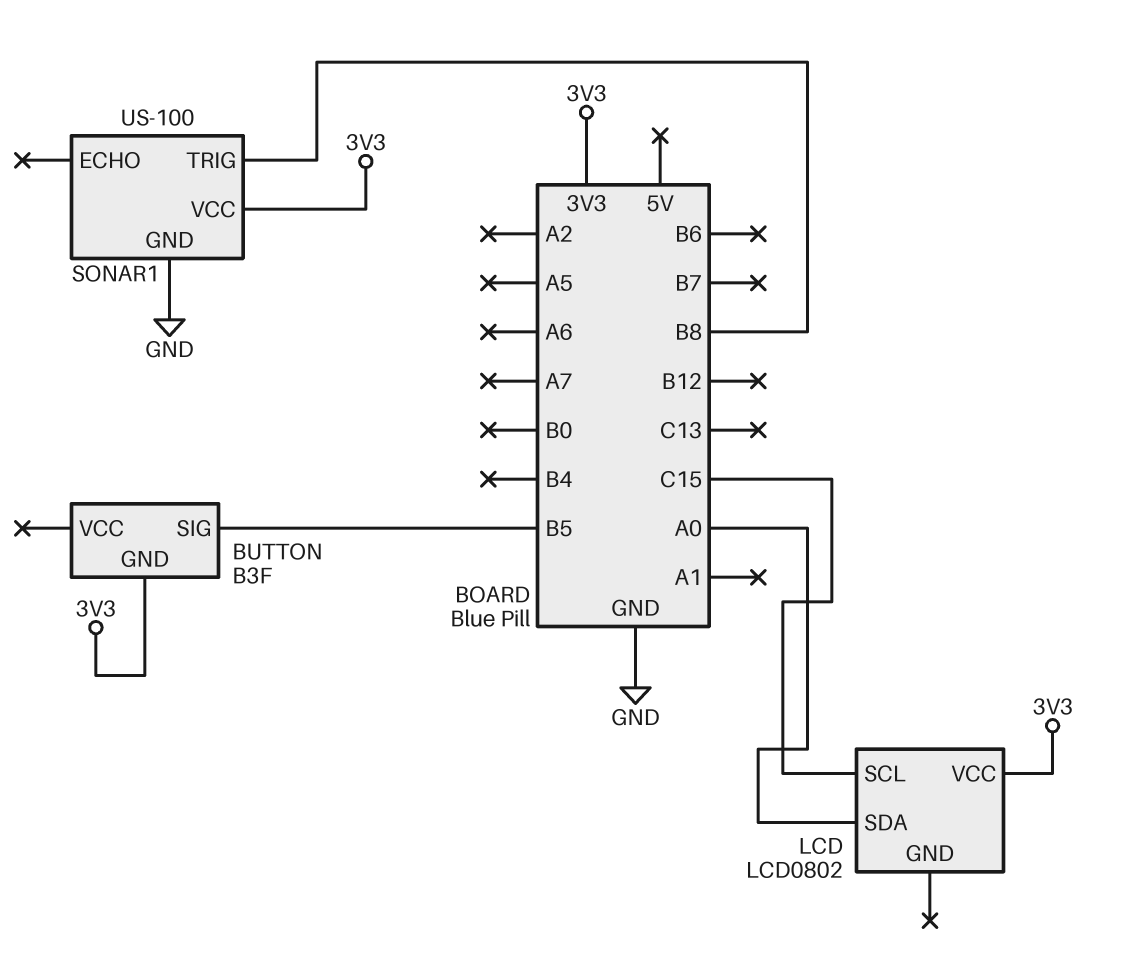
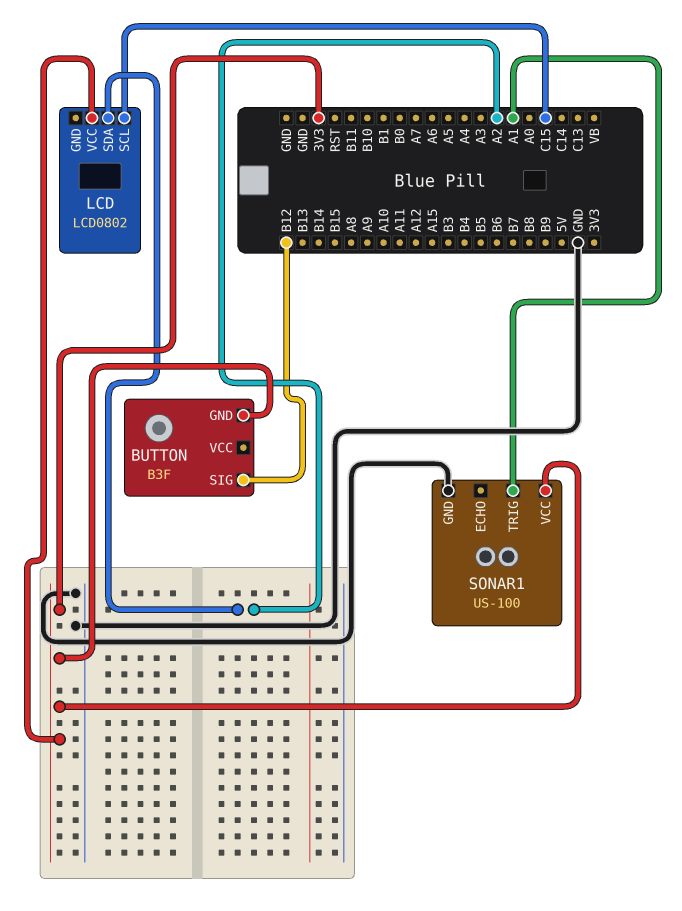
BUTTON pin SIG: B5 -> B12
LCD pin SDA: A0 -> A2
SONAR1 pin TRIG: B8 -> A1

